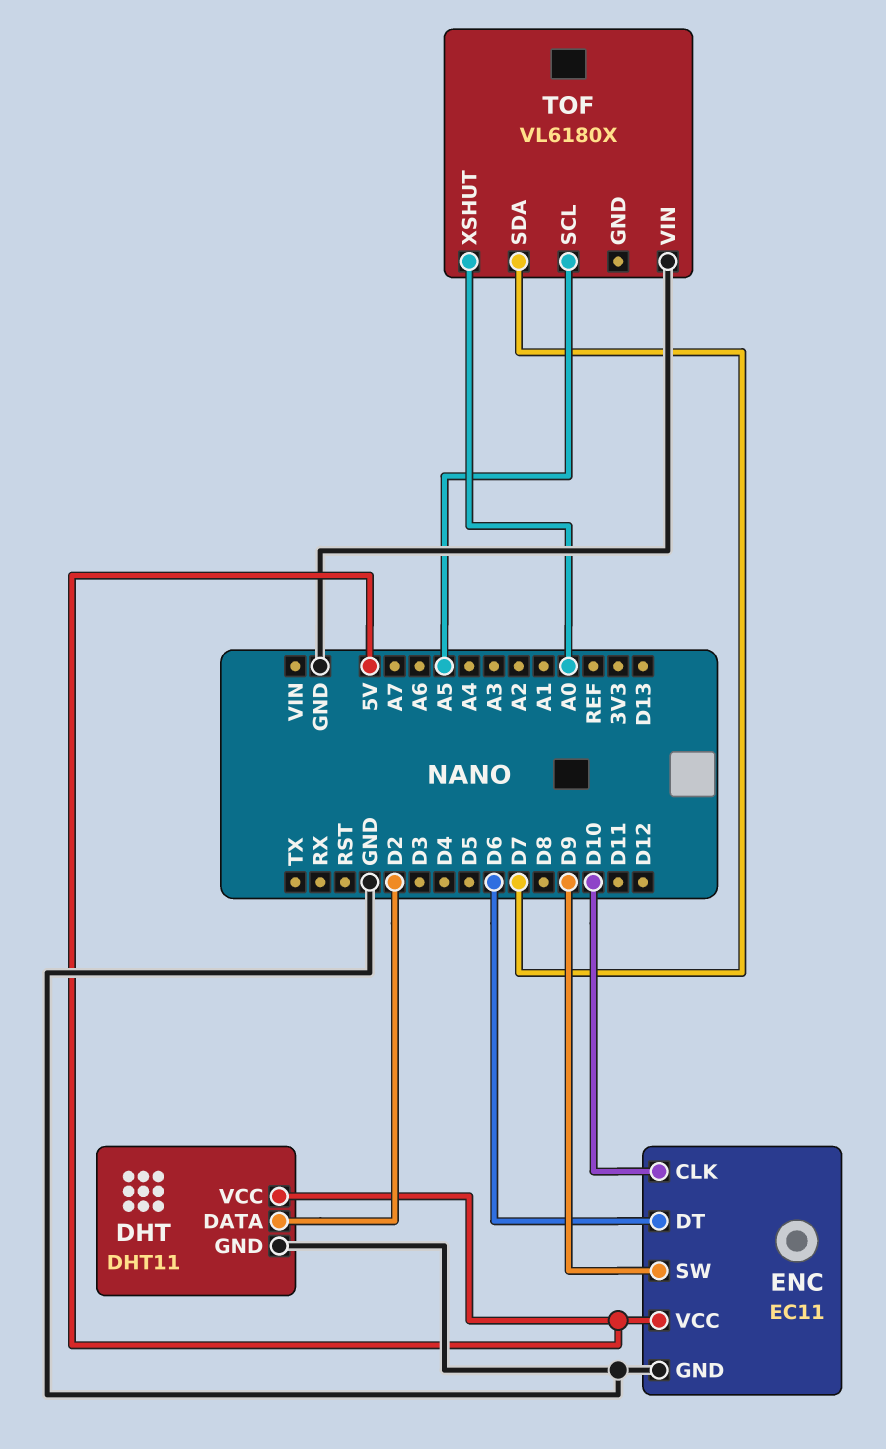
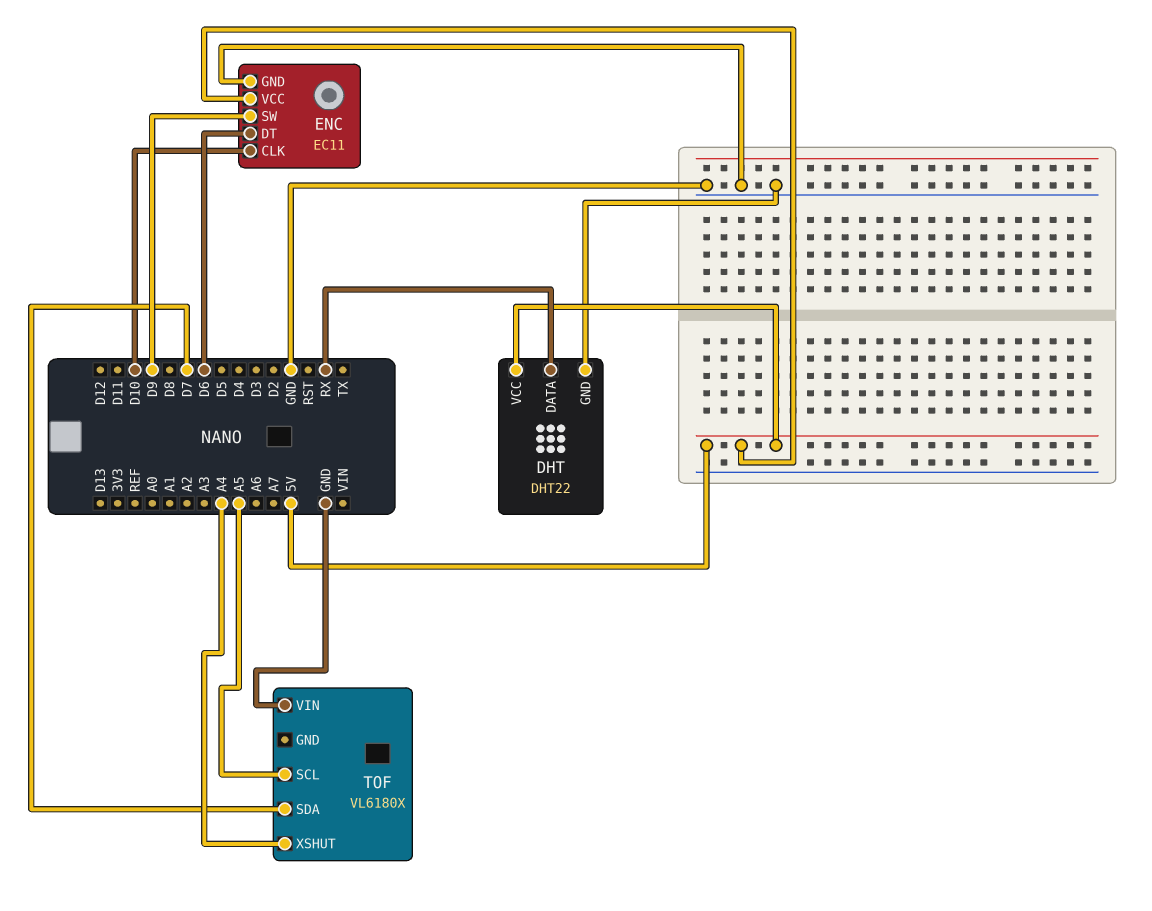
DHT: DHT11 -> DHT22
DHT pin DATA: D2 -> RX
TOF pin XSHUT: A0 -> A4

